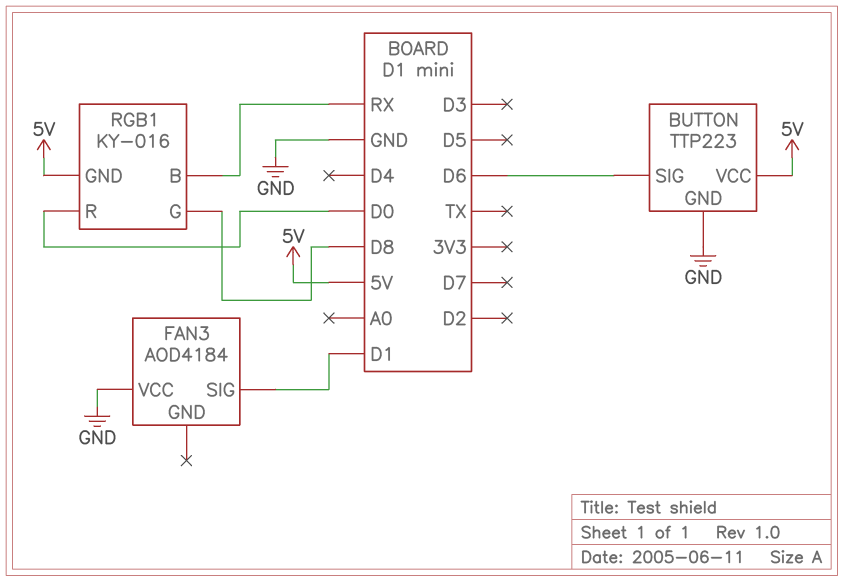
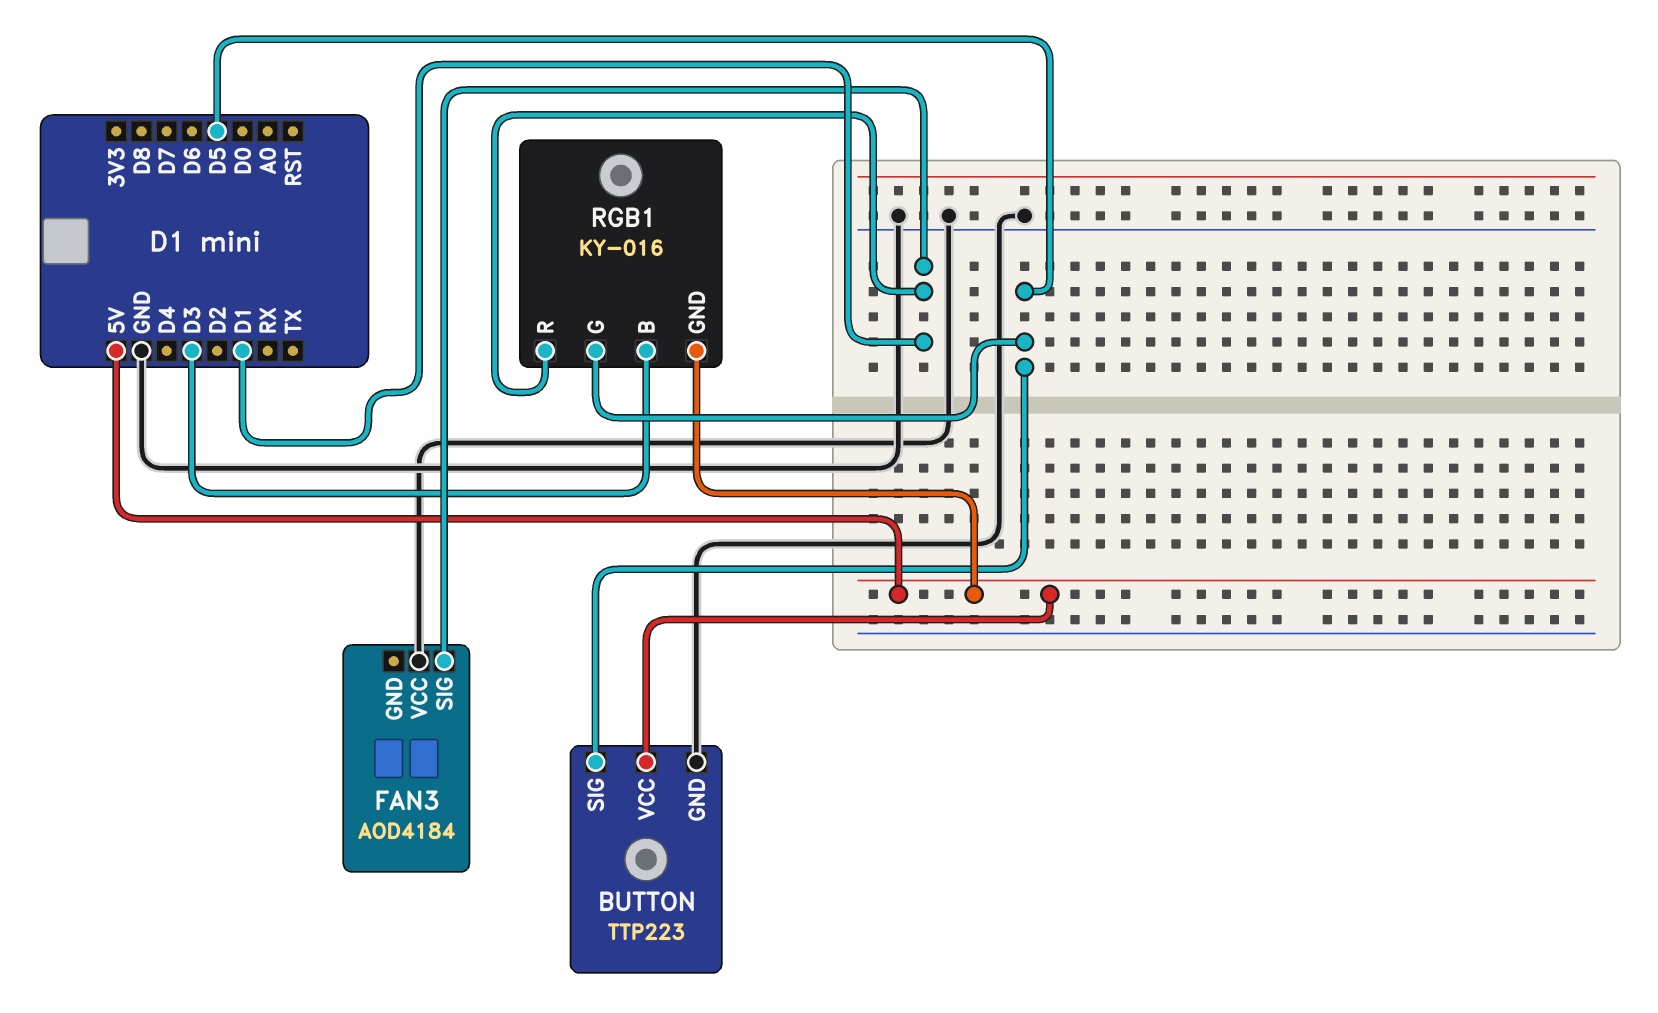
BUTTON pin SIG: D6 -> D5
RGB1 pin B: RX -> D3
RGB1 pin G: D8 -> D5
RGB1 pin R: D0 -> D1

